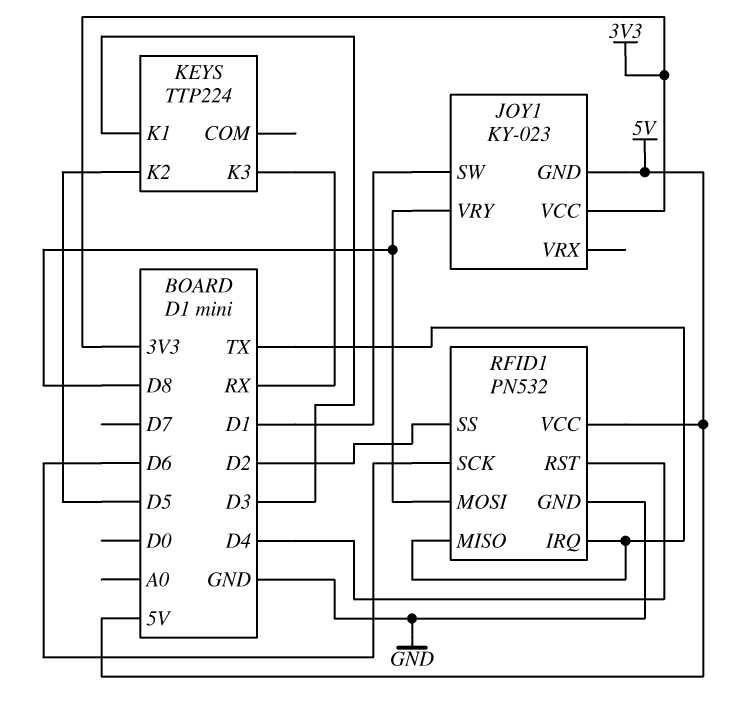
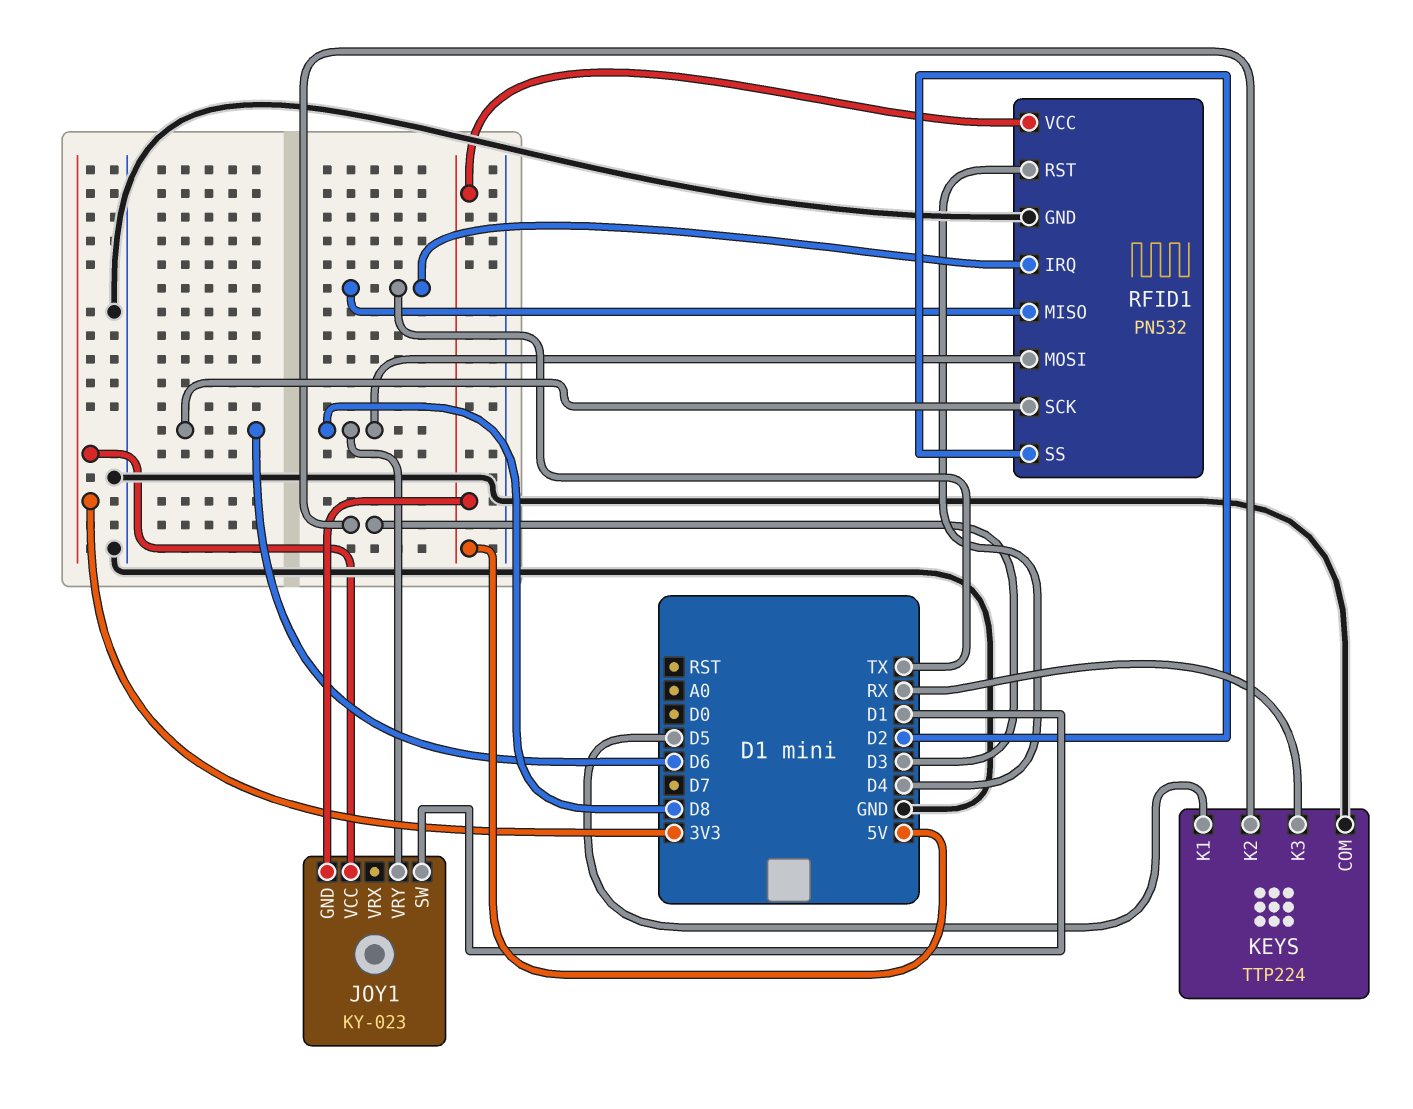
KEYS pin COM: none -> GND
KEYS pin K1: D3 -> D5
KEYS pin K2: D5 -> D3

